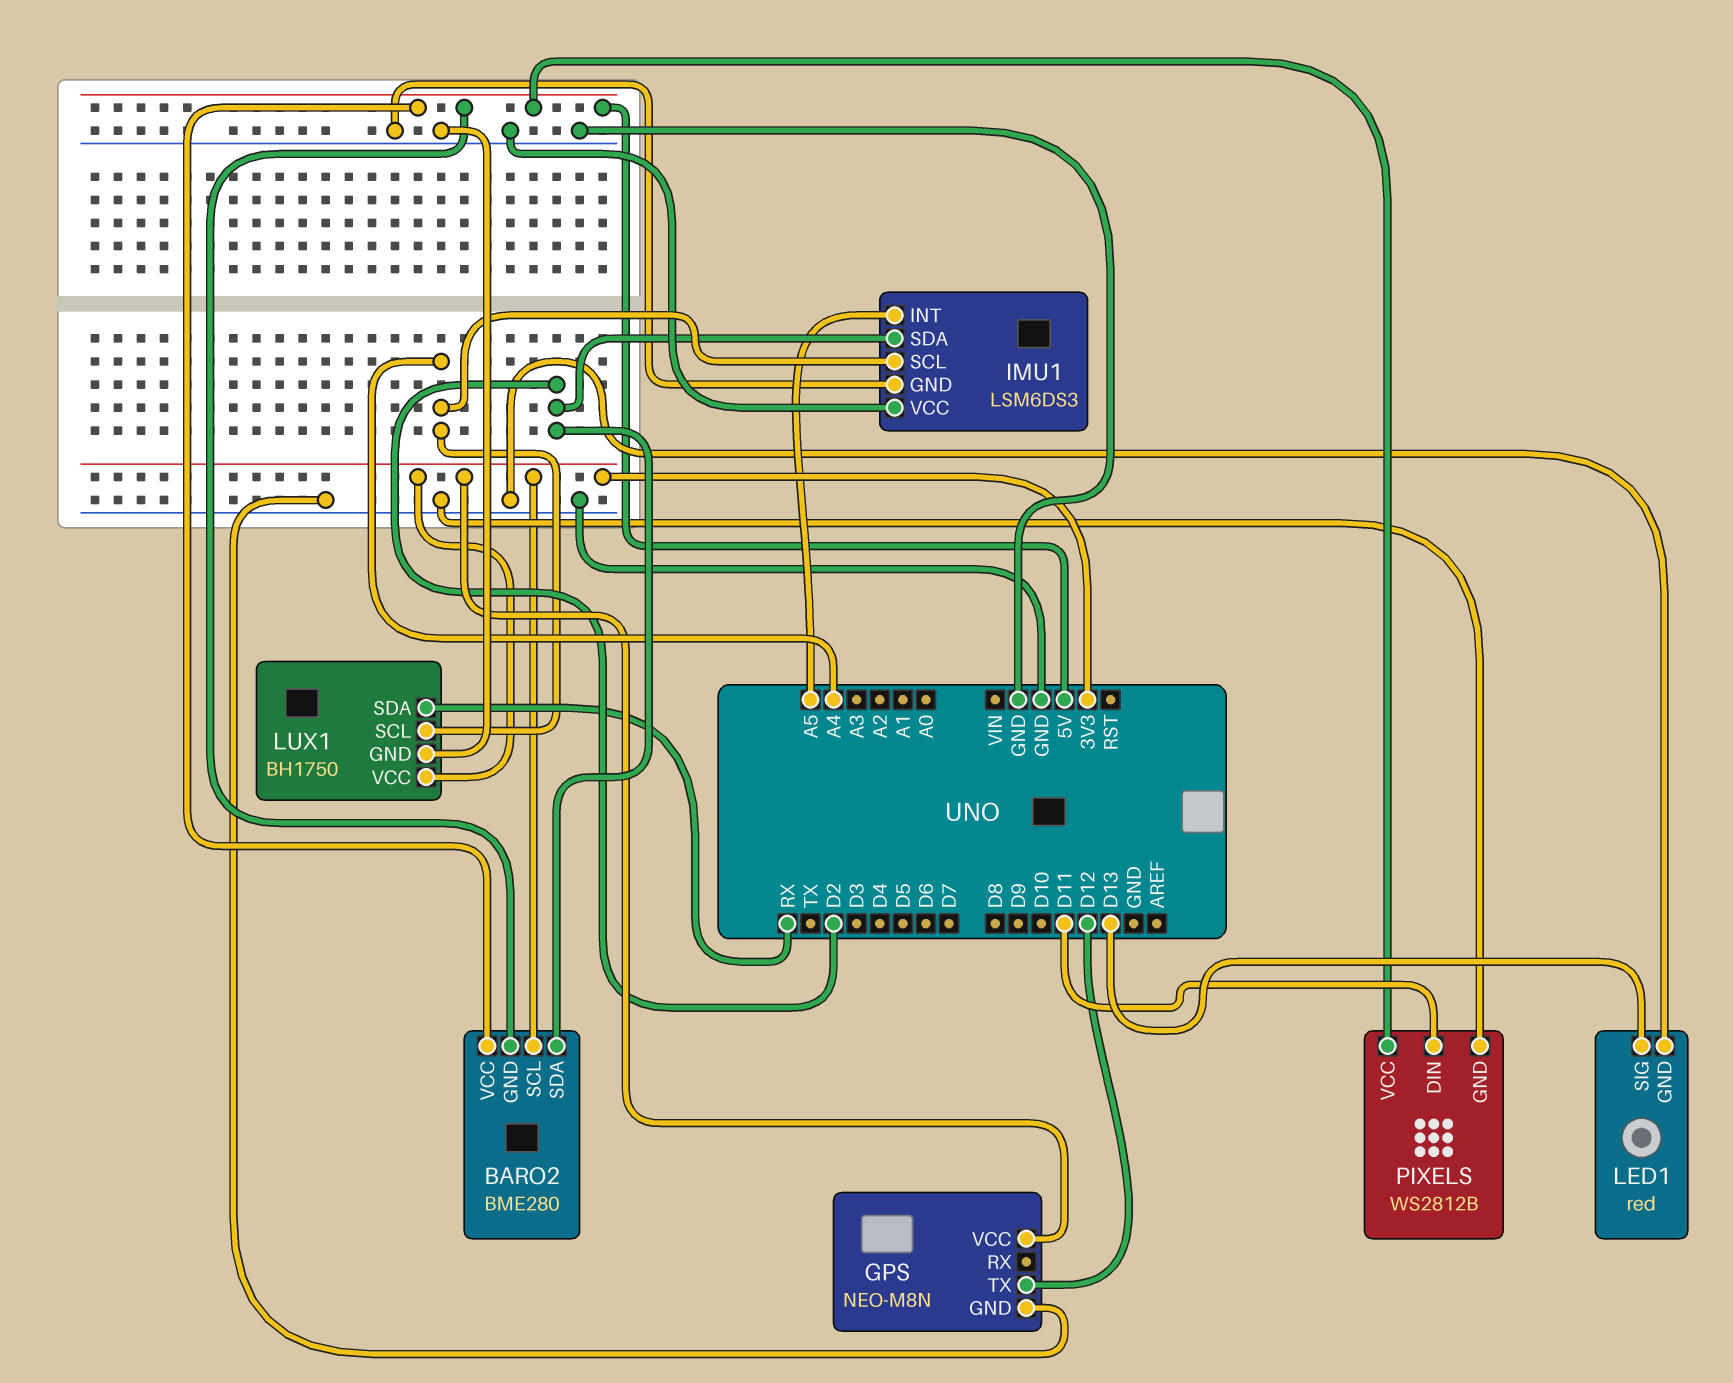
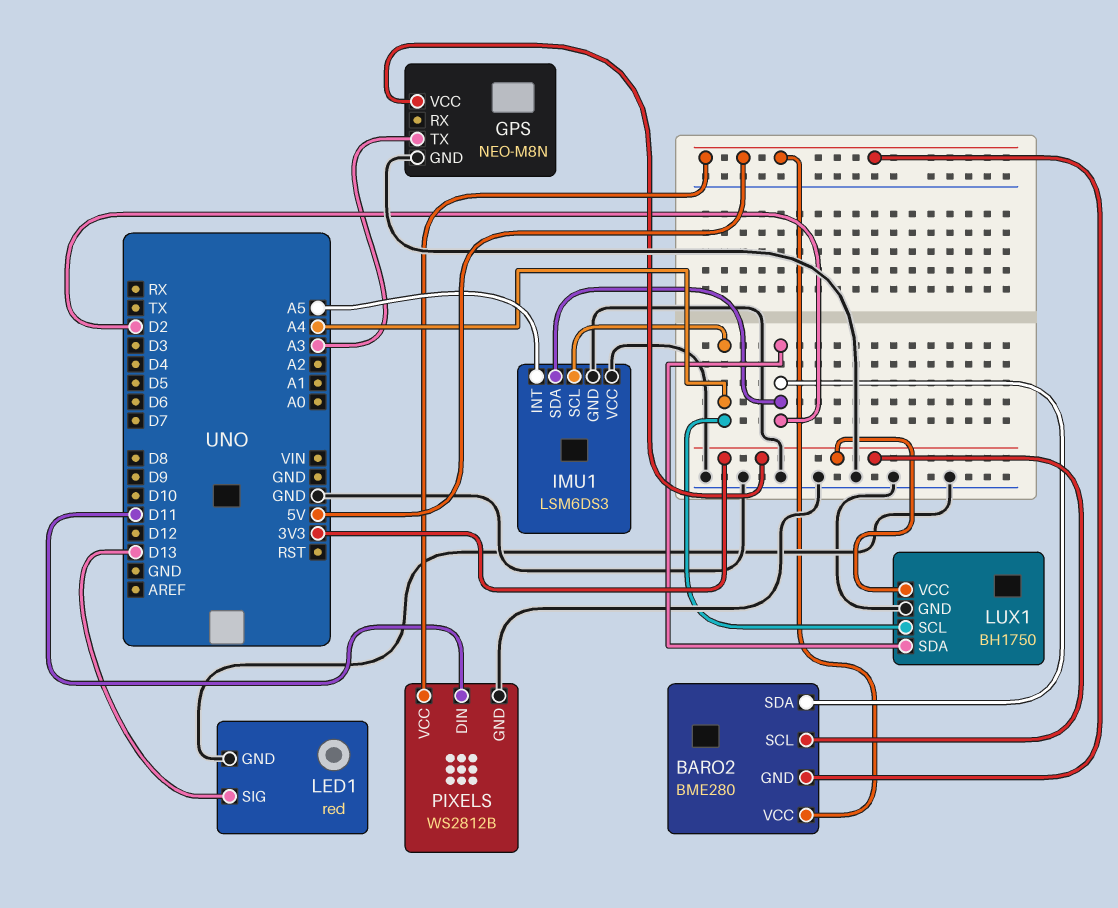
GPS pin TX: D12 -> A3
LUX1 pin SDA: RX -> D2

